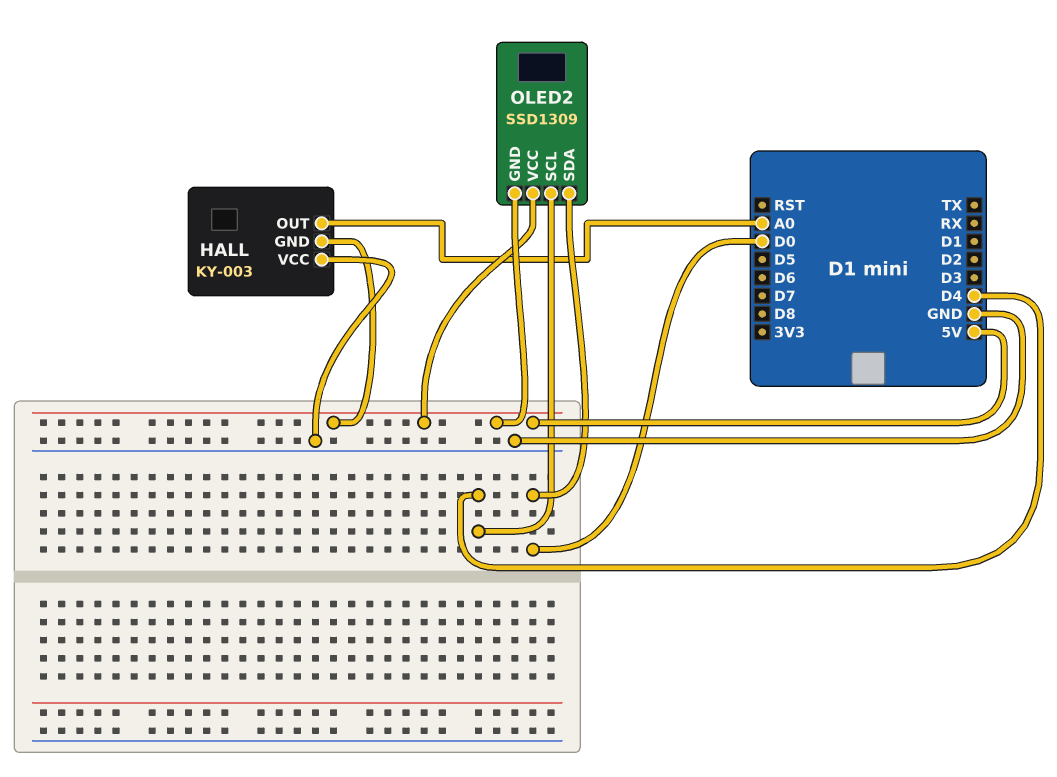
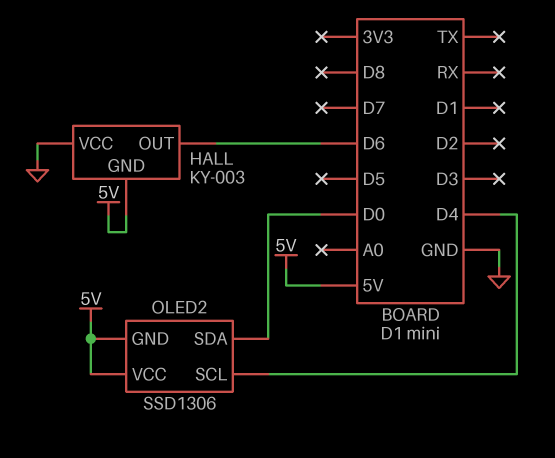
HALL pin OUT: A0 -> D6
OLED2: SSD1309 -> SSD1306

